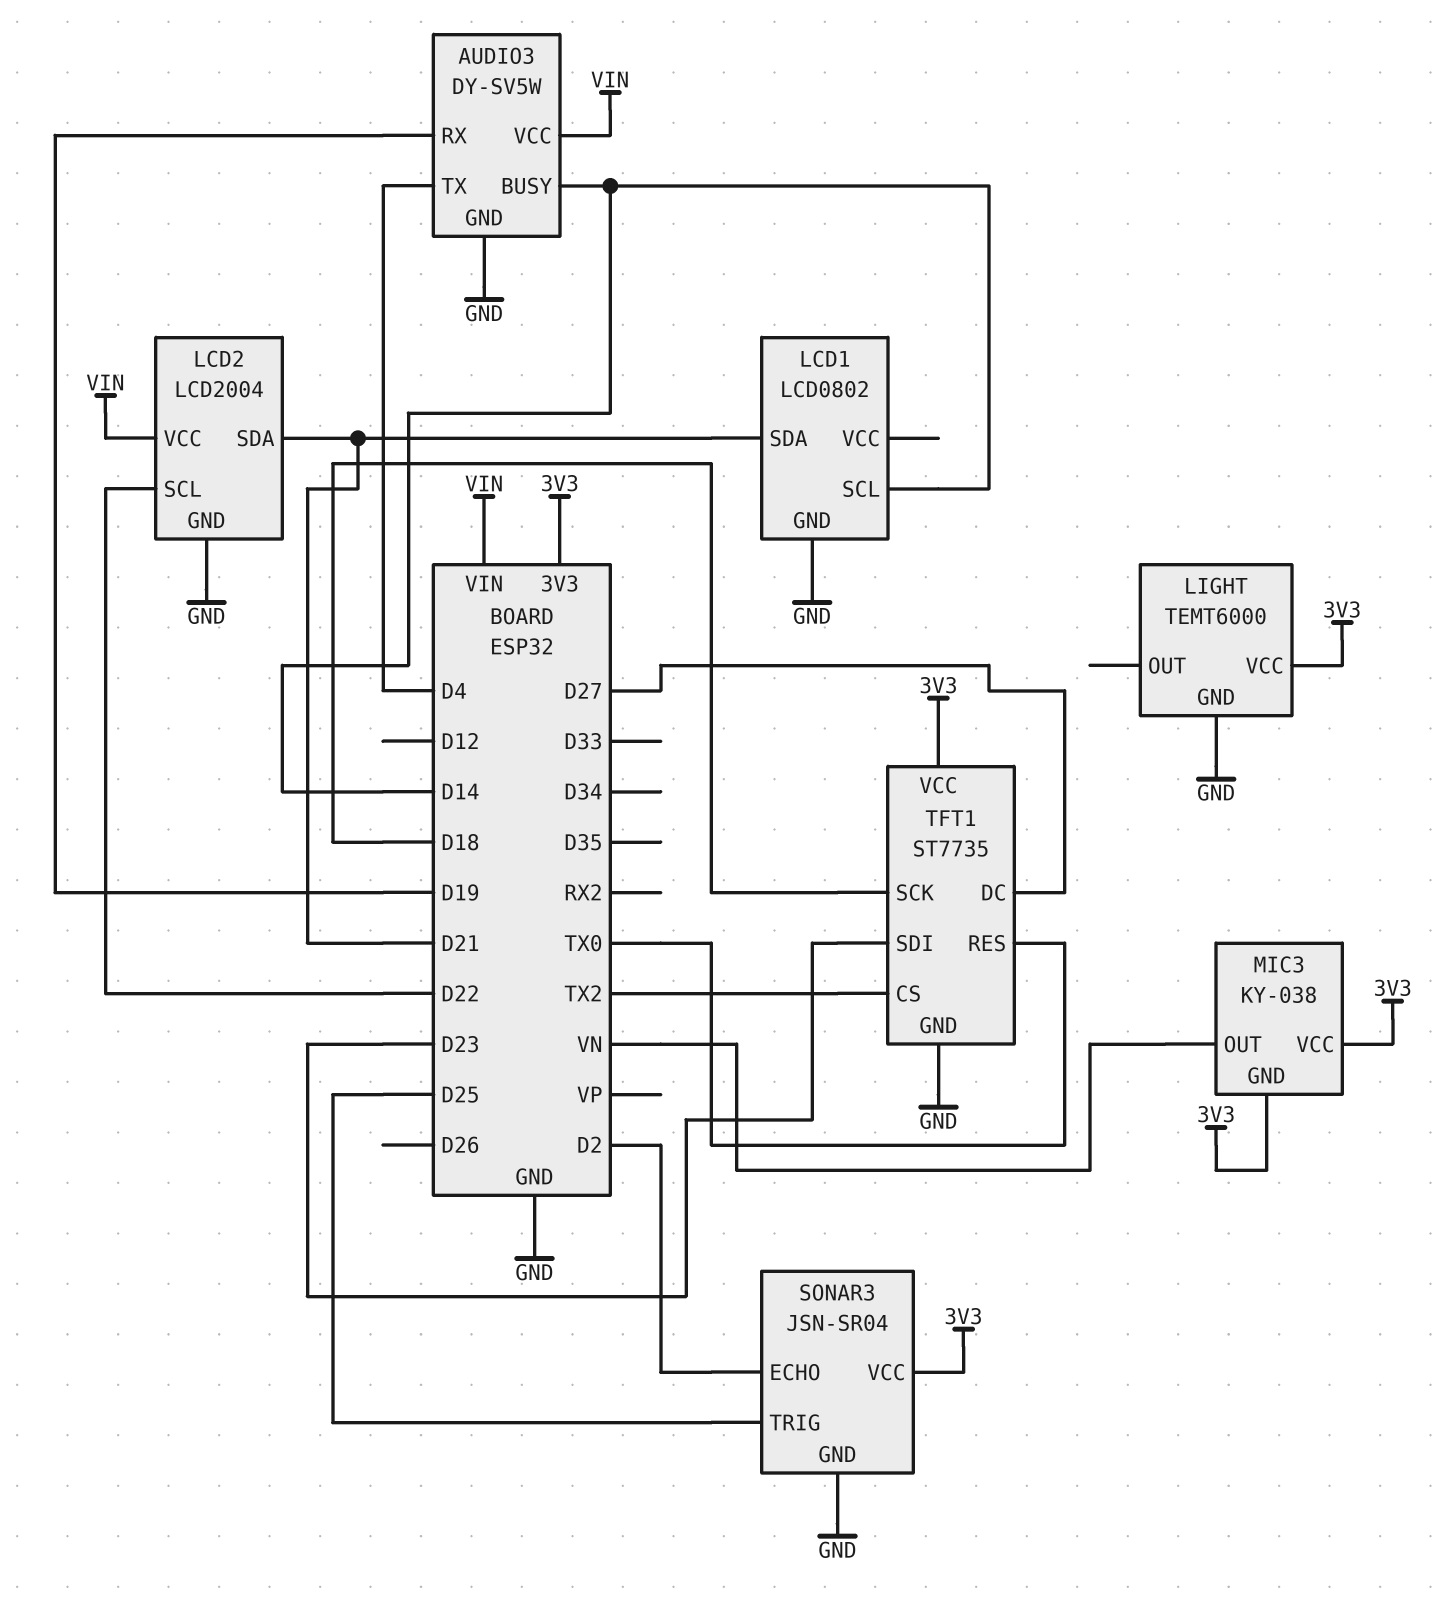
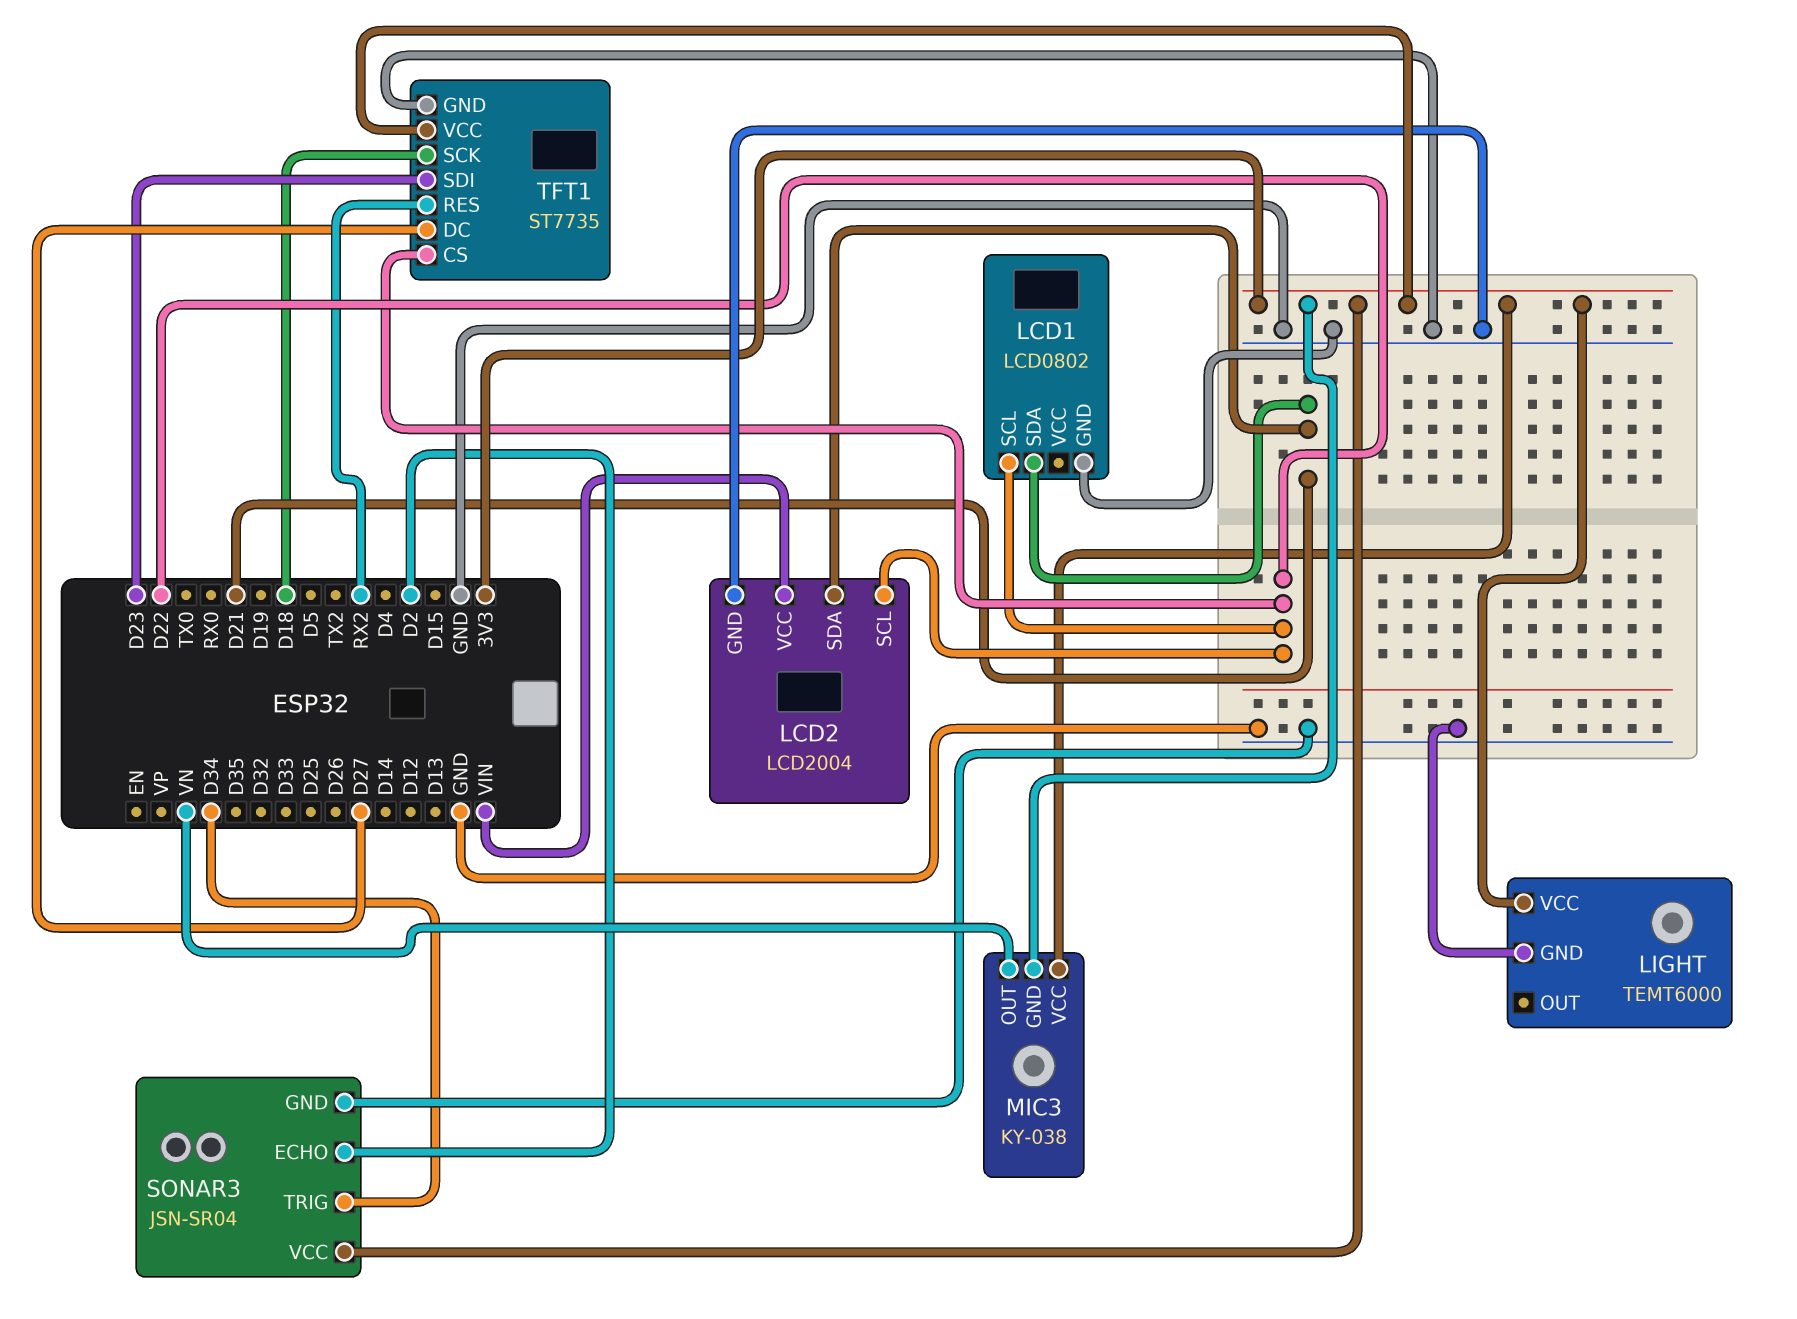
AUDIO3: DY-SV5W -> none
AUDIO3 pin BUSY: D14 -> none
AUDIO3 pin GND: GND -> none
AUDIO3 pin RX: D19 -> none
AUDIO3 pin TX: D4 -> none
AUDIO3 pin VCC: VIN -> none
LCD1 pin SCL: D14 -> D22
SONAR3 pin TRIG: D25 -> D34
TFT1 pin CS: TX2 -> D22
TFT1 pin RES: TX0 -> RX2

